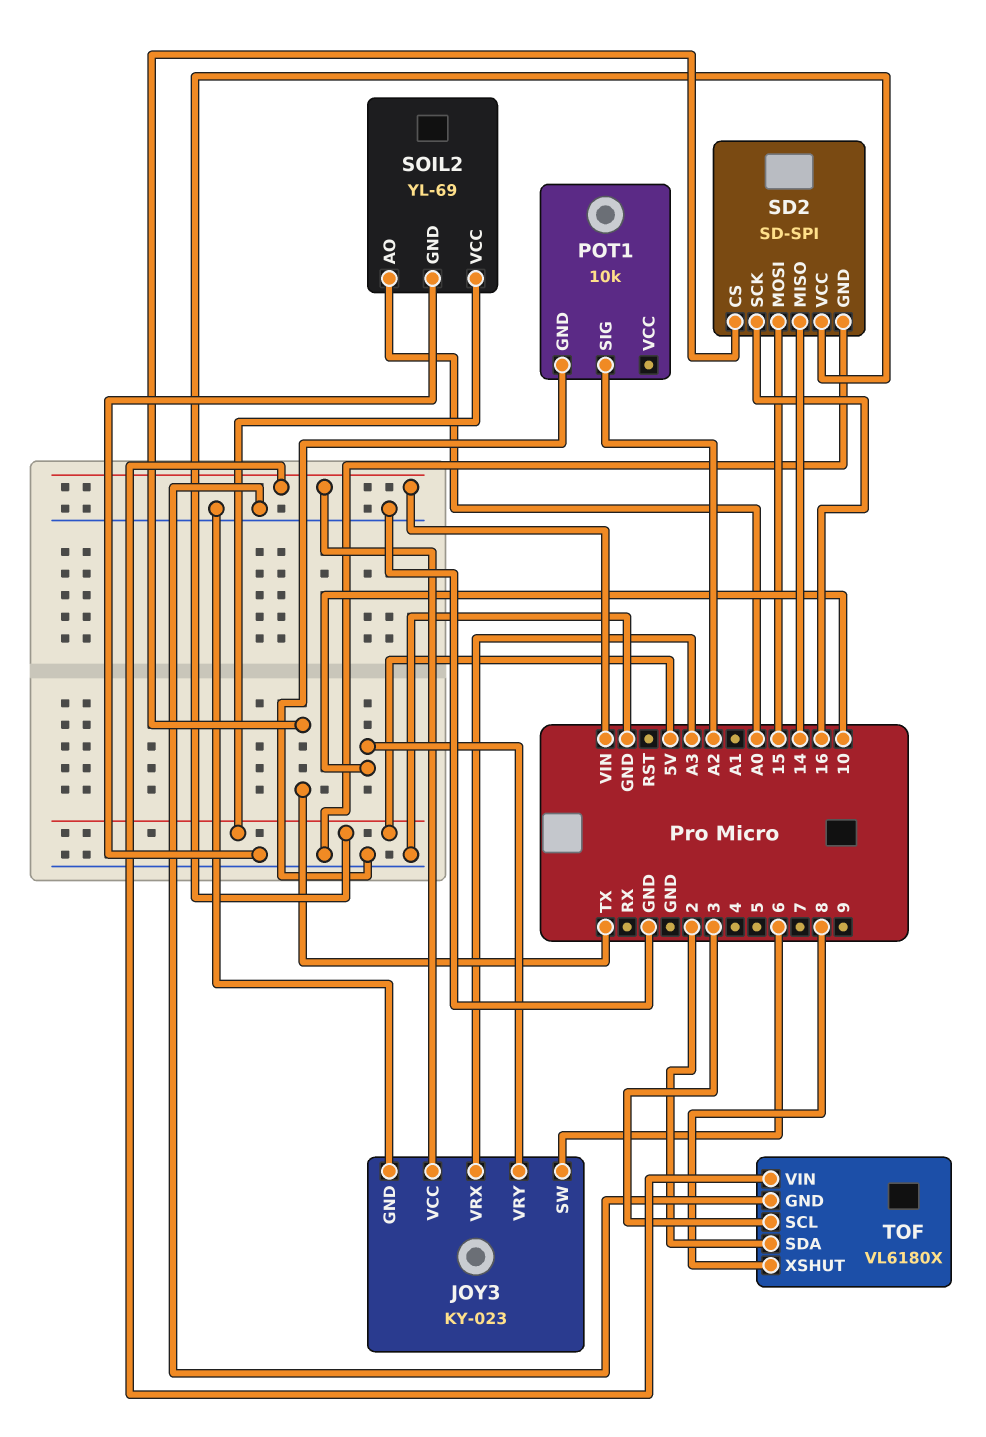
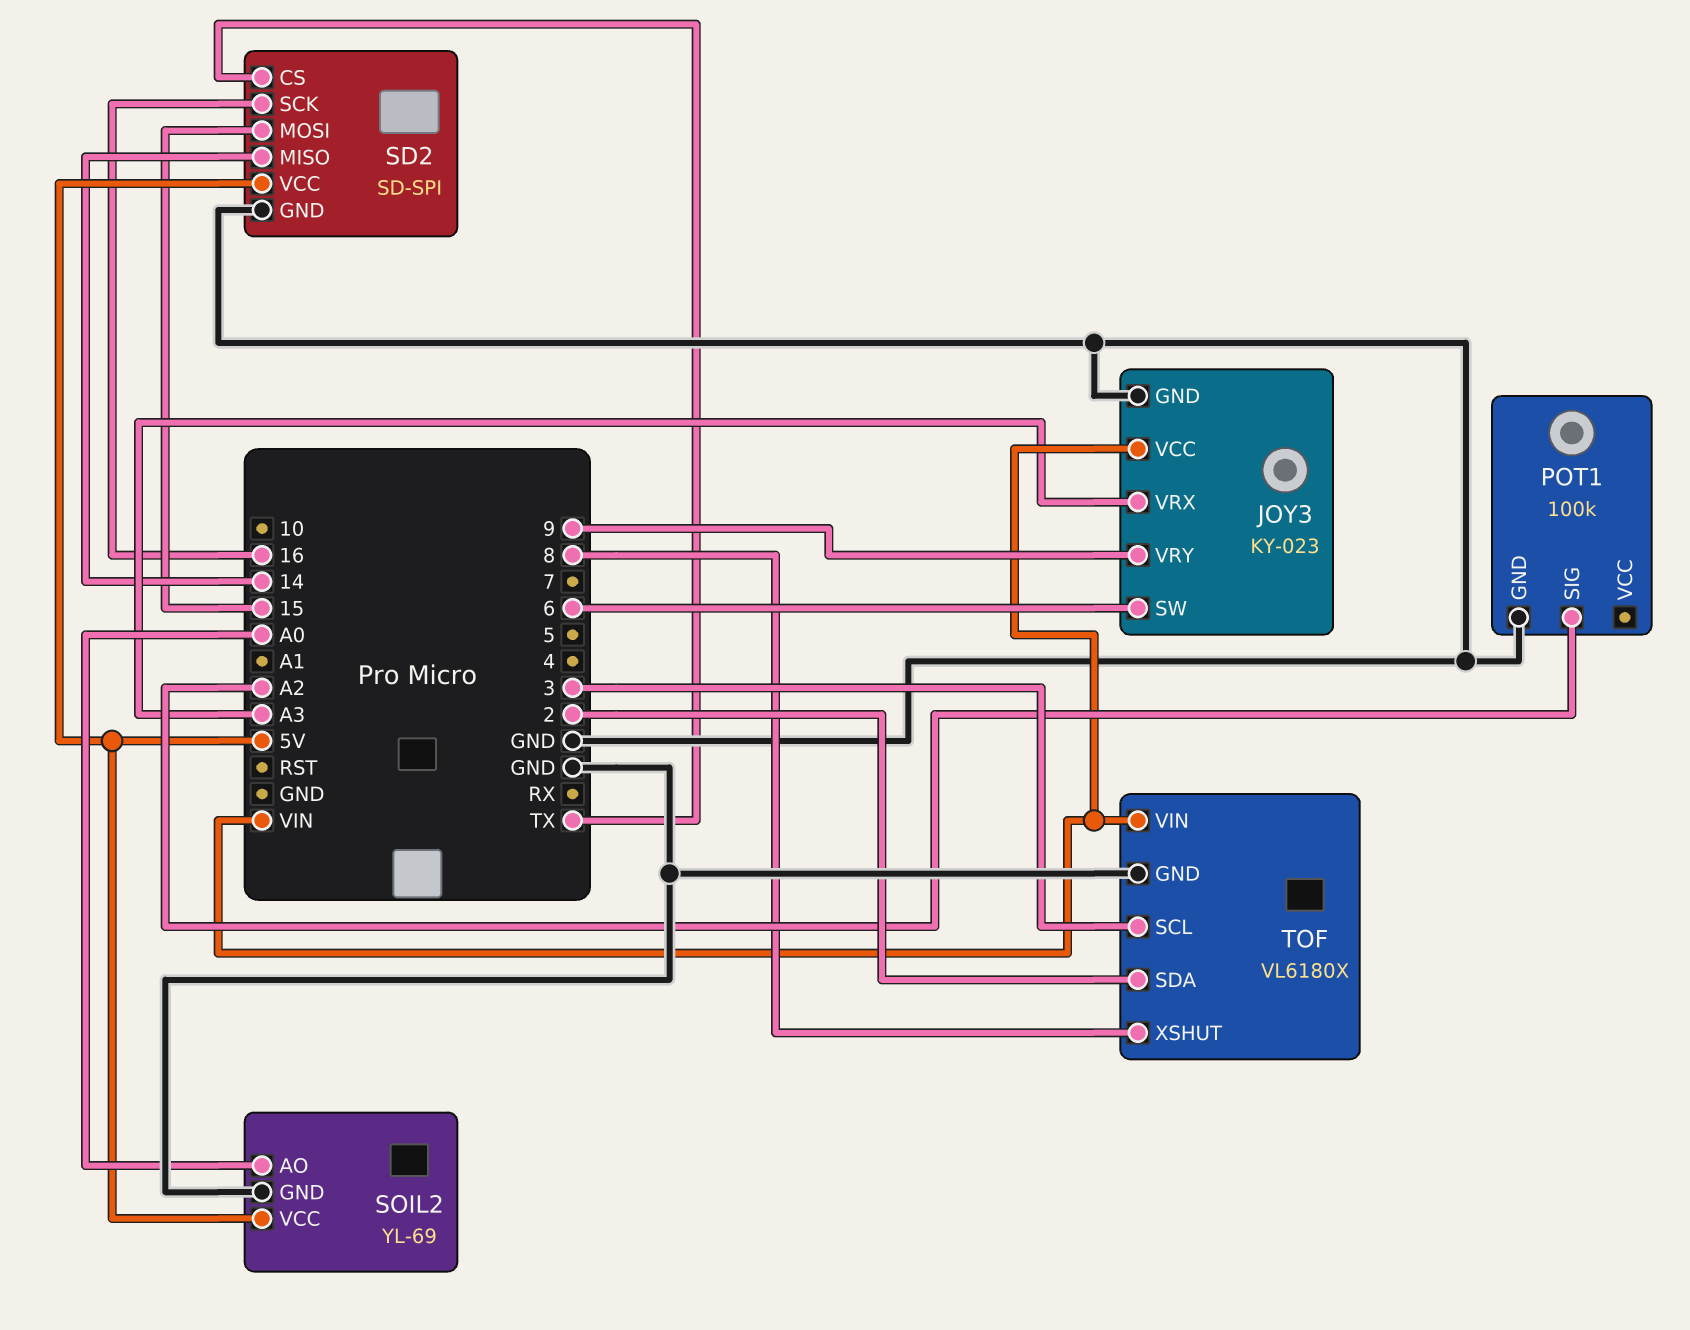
JOY3 pin VRY: 10 -> 9
POT1: 10k -> 100k

